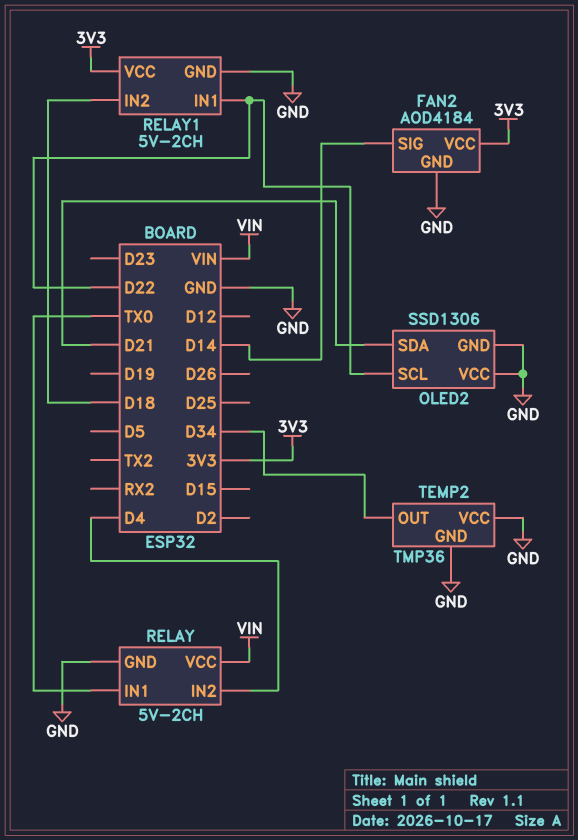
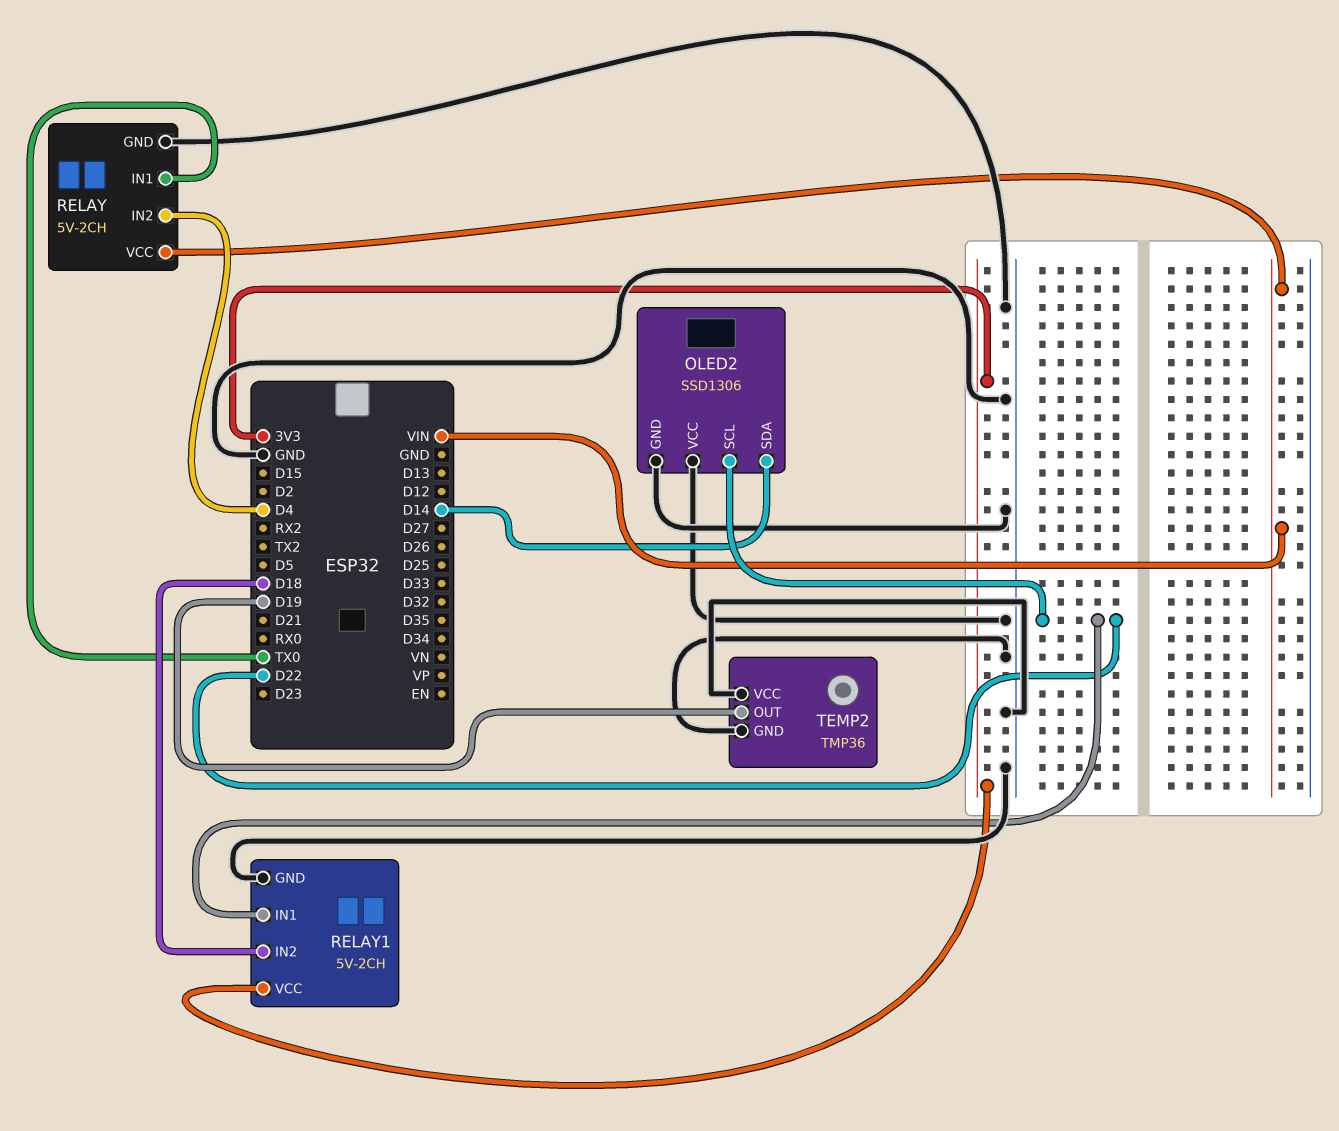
FAN2: AOD4184 -> none
FAN2 pin GND: GND -> none
FAN2 pin SIG: D14 -> none
FAN2 pin VCC: 3V3 -> none
OLED2 pin SDA: D21 -> D14
TEMP2 pin OUT: D34 -> D19

